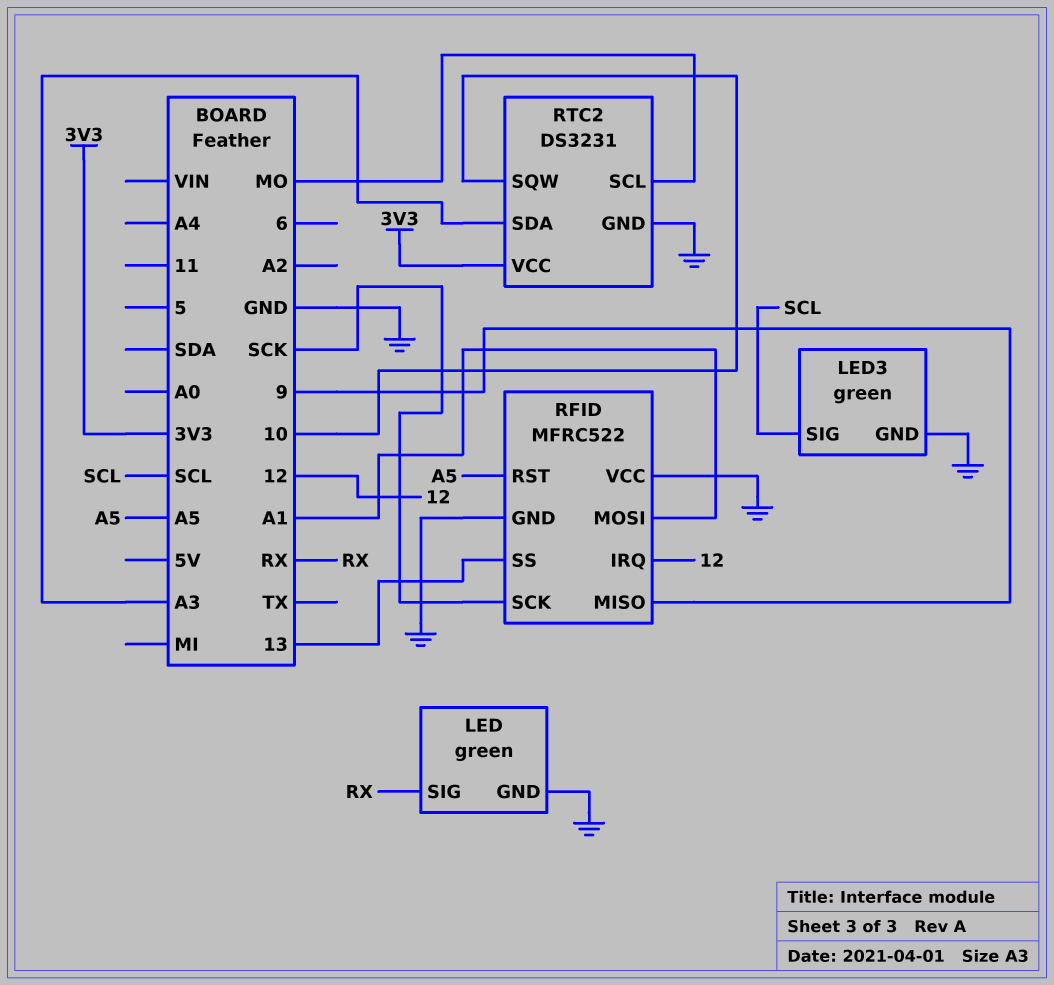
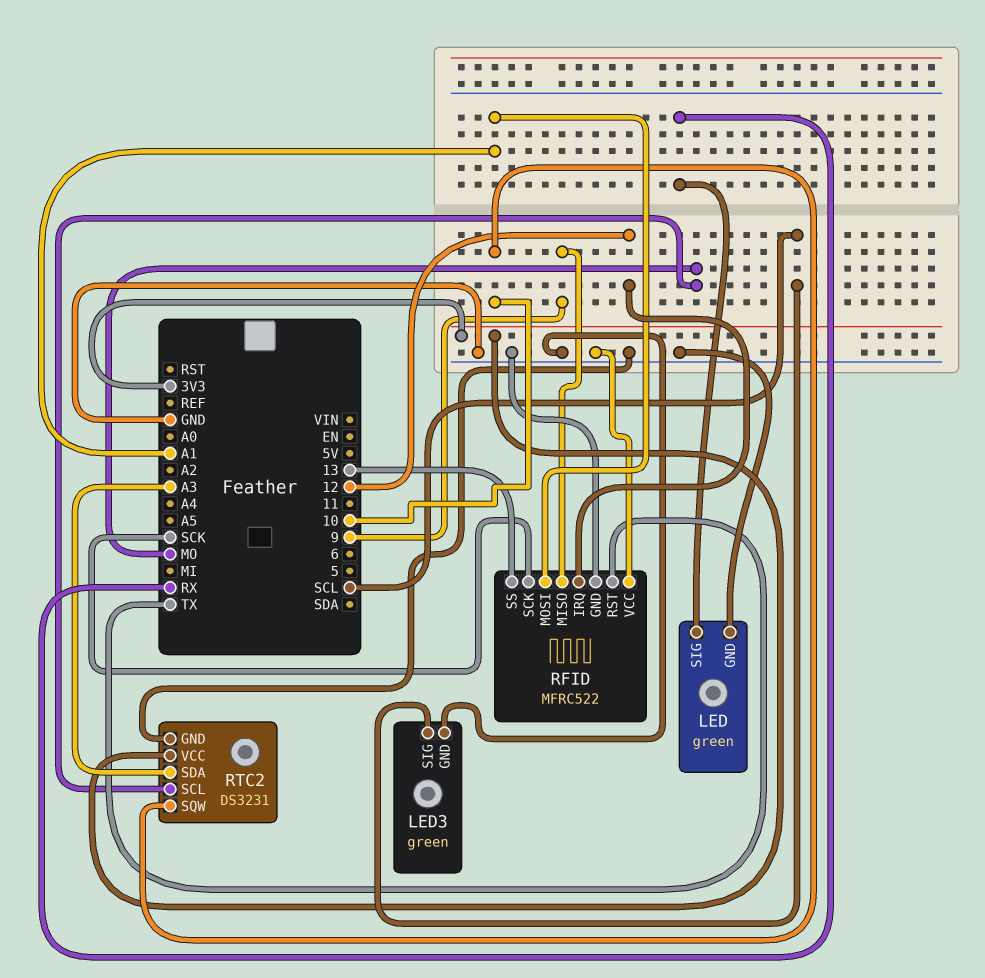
RFID pin RST: A5 -> TX

